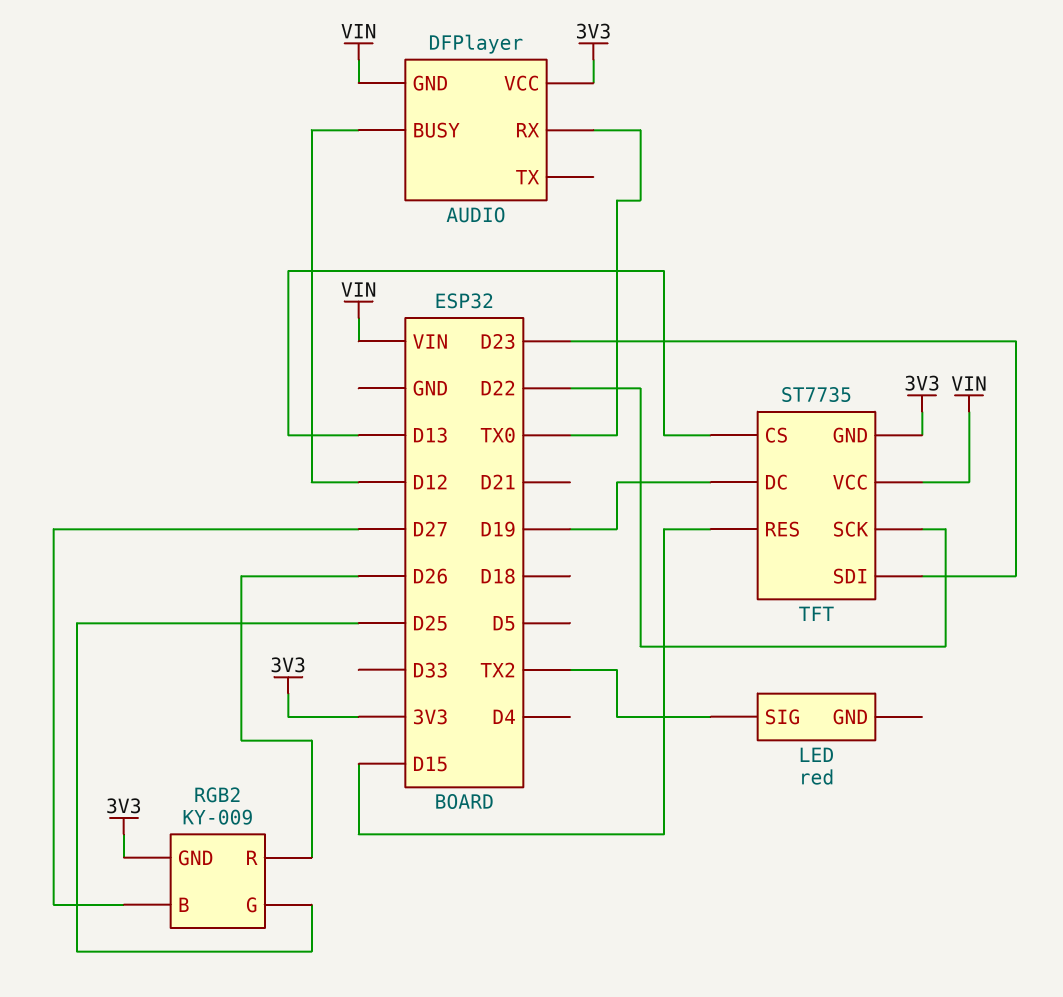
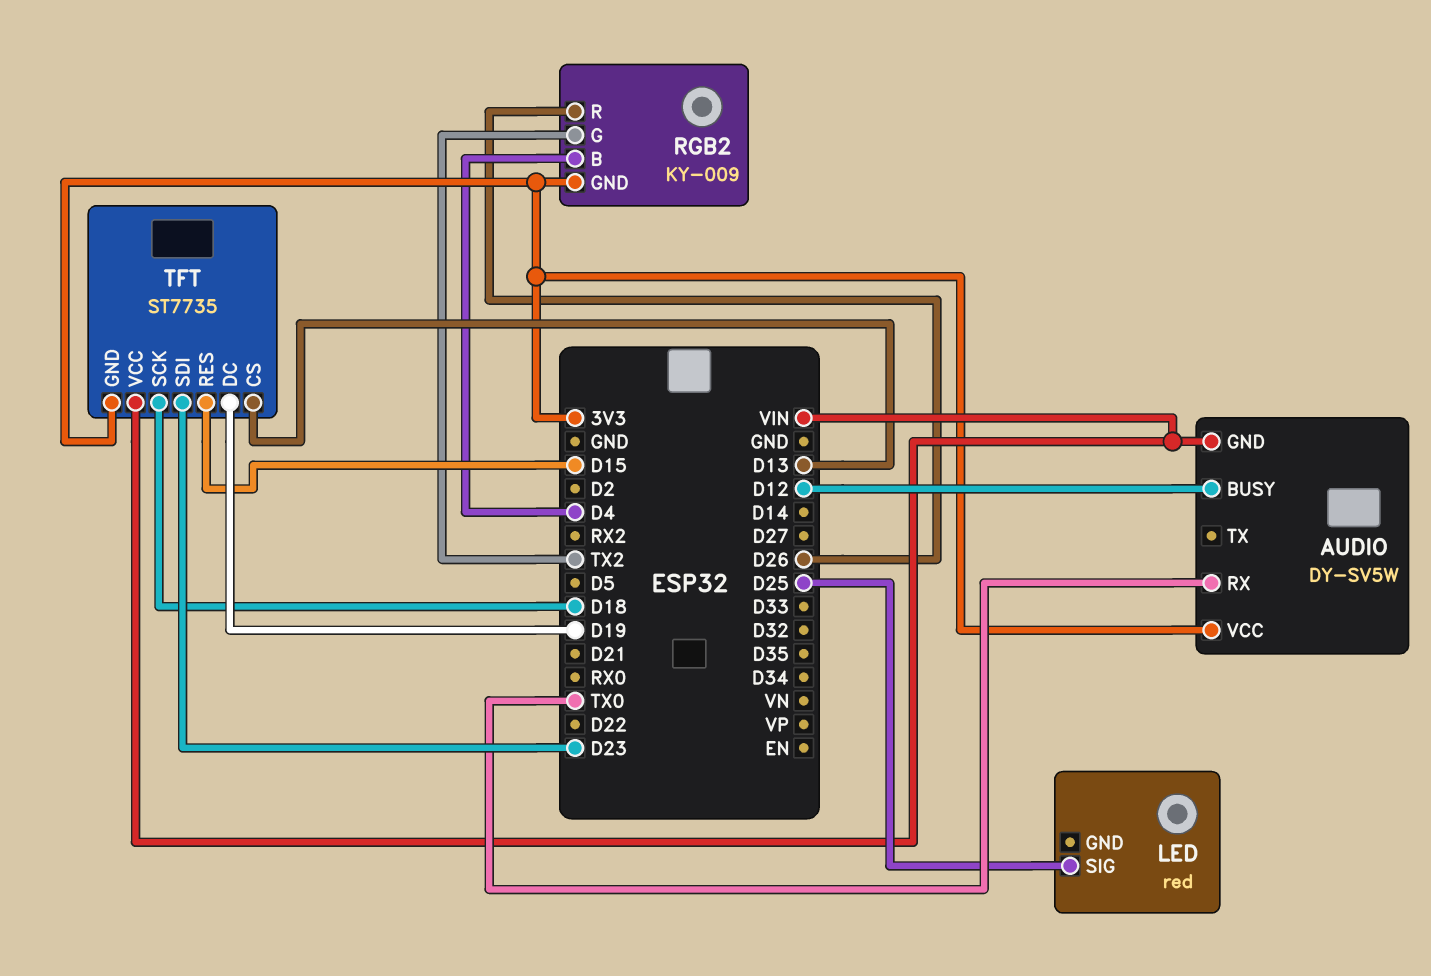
AUDIO: DFPlayer -> DY-SV5W
LED pin SIG: TX2 -> D25
RGB2 pin B: D27 -> D4
RGB2 pin G: D25 -> TX2
TFT pin SCK: D22 -> D18

